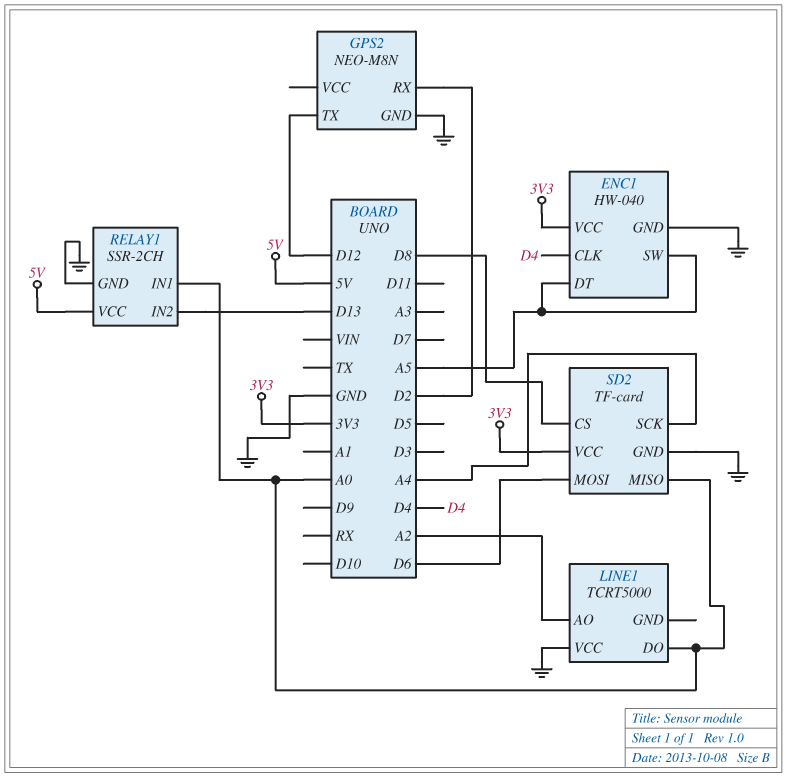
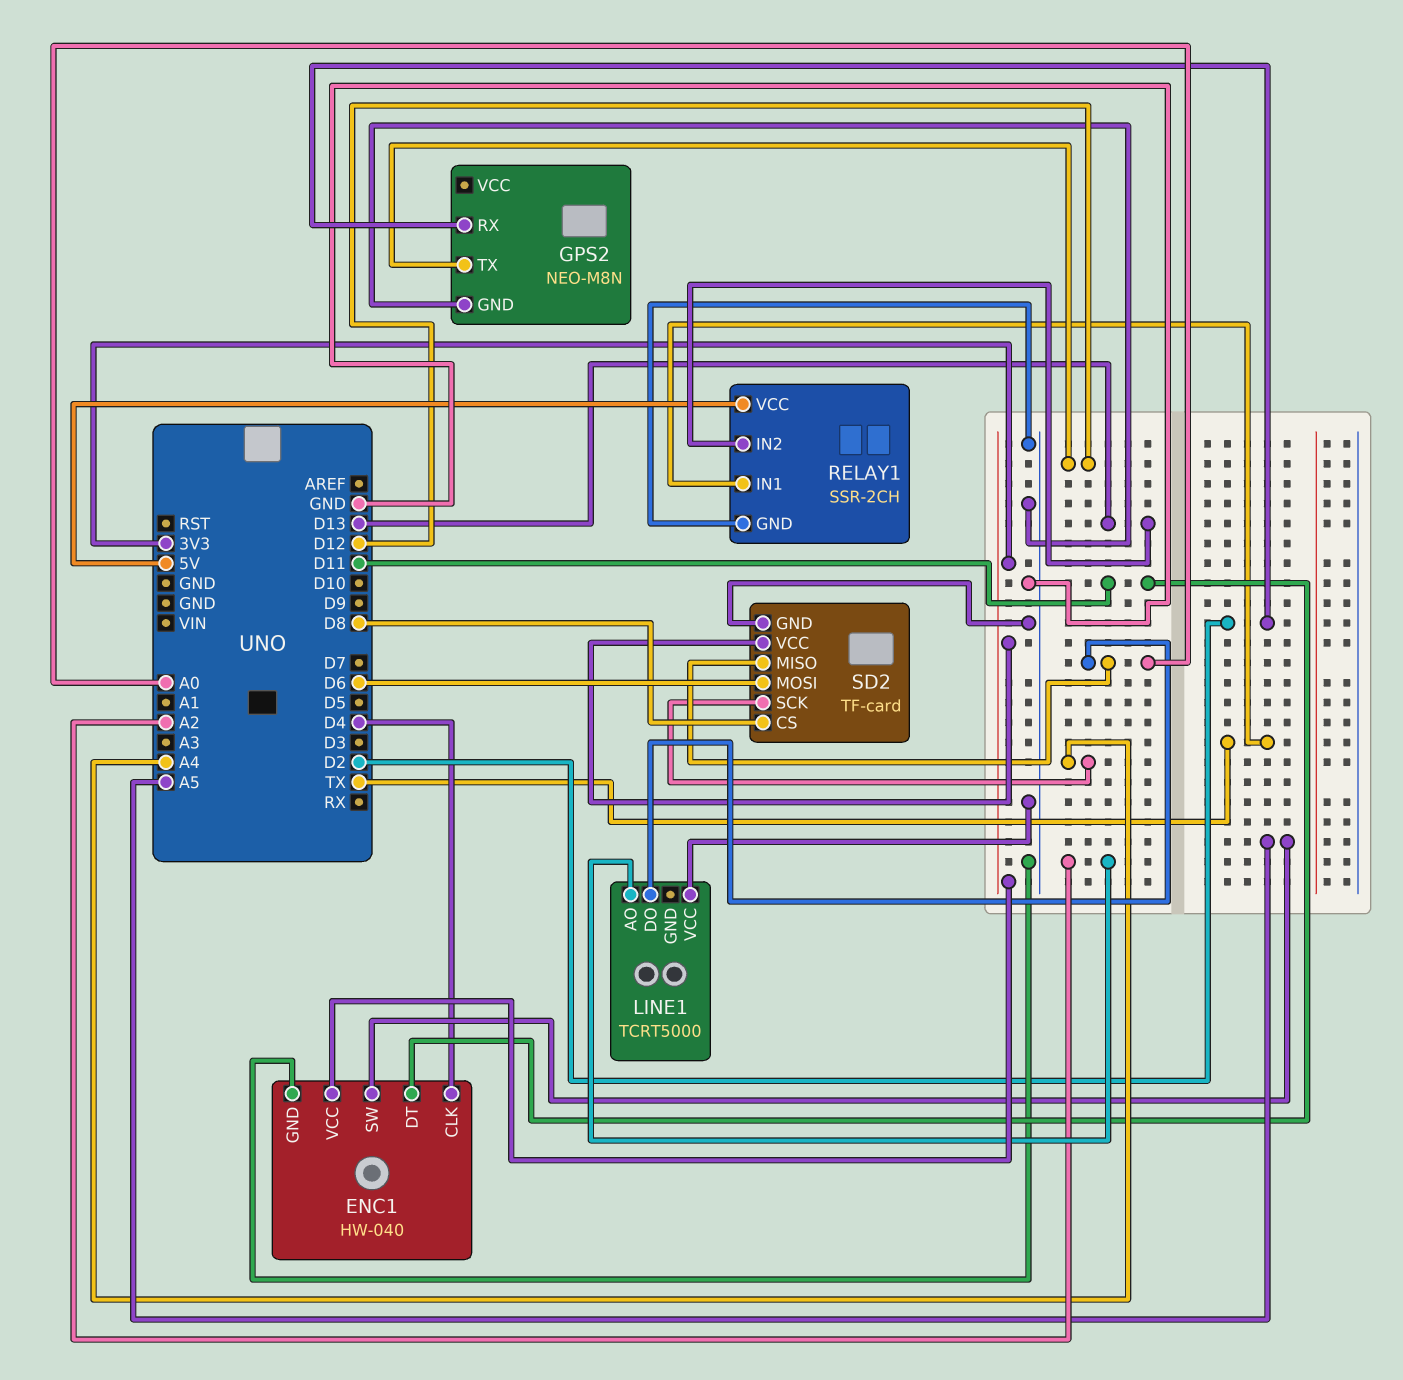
ENC1 pin DT: A5 -> D11
RELAY1 pin IN1: A0 -> TX

